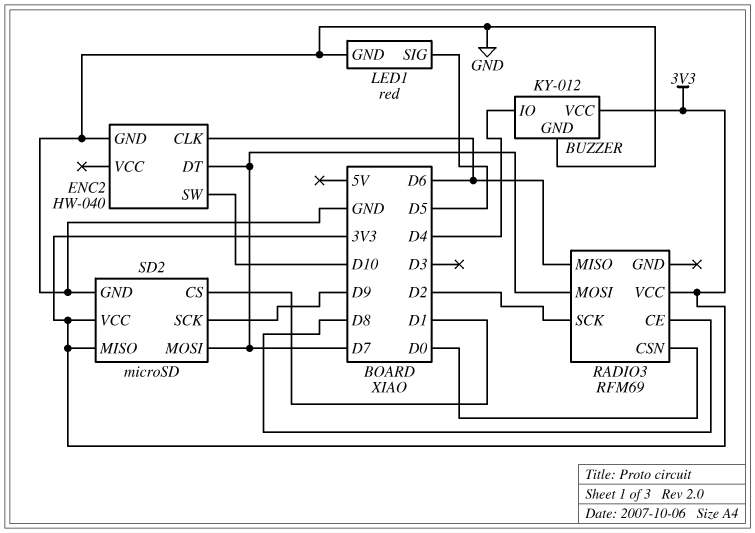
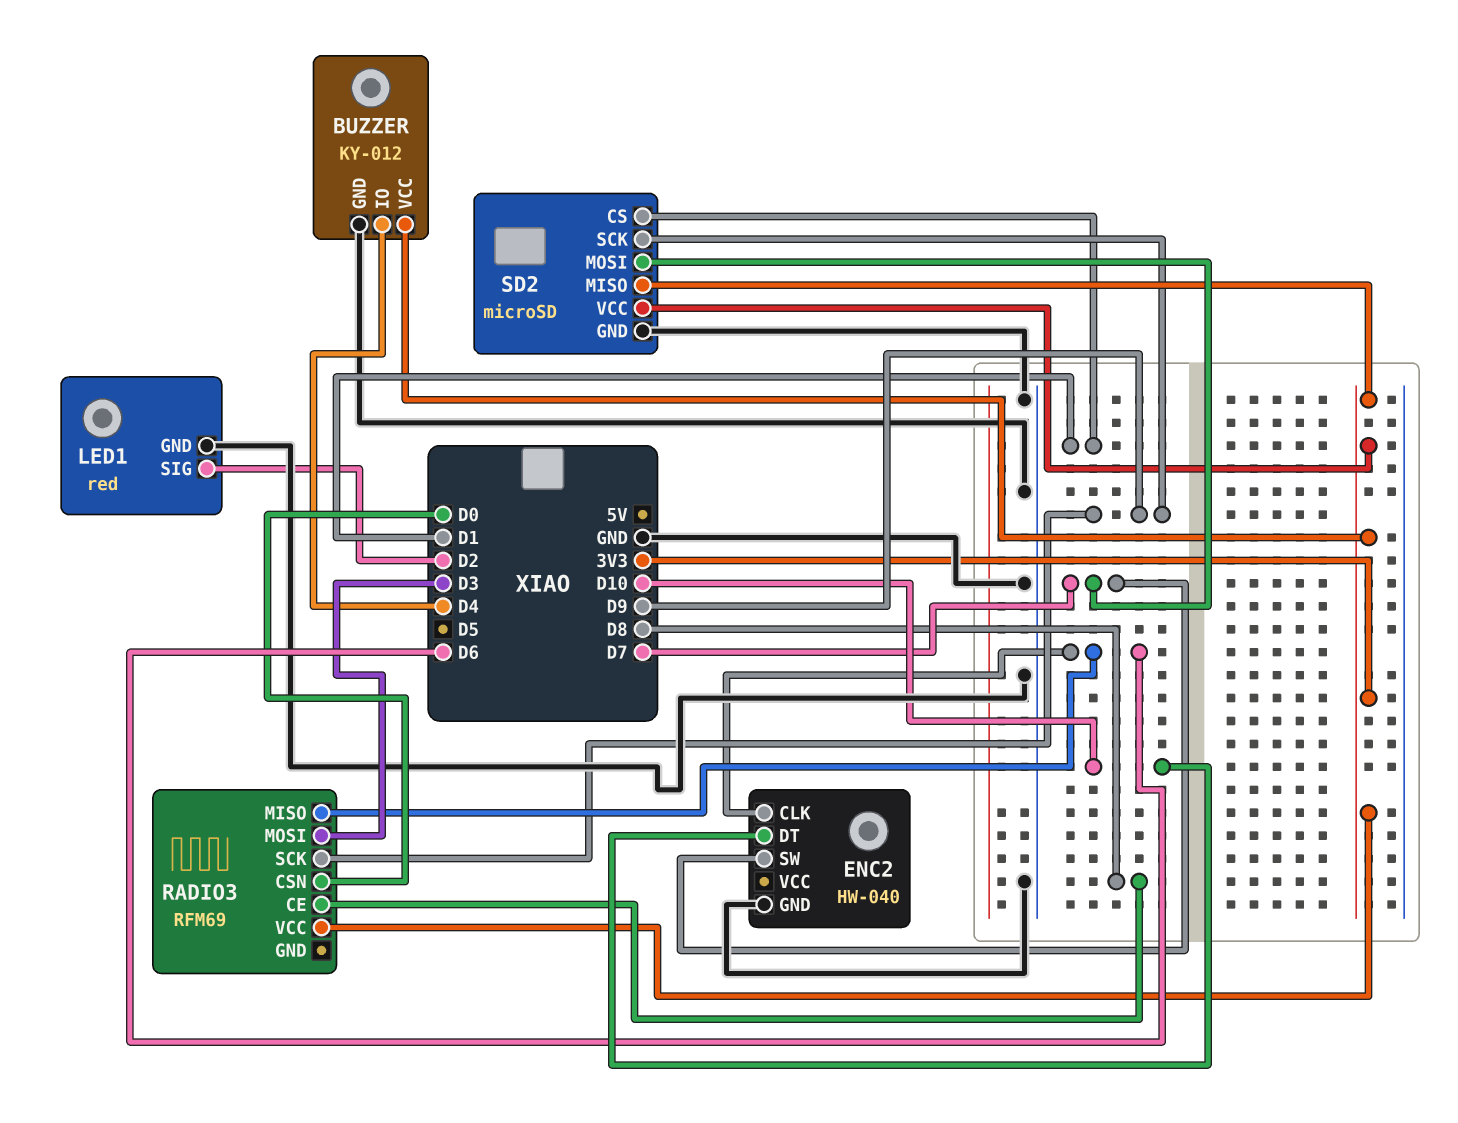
ENC2 pin DT: D7 -> D10
ENC2 pin SW: D10 -> D7
LED1 pin SIG: D5 -> D2
RADIO3 pin MOSI: D7 -> D3
RADIO3 pin SCK: D2 -> D9

